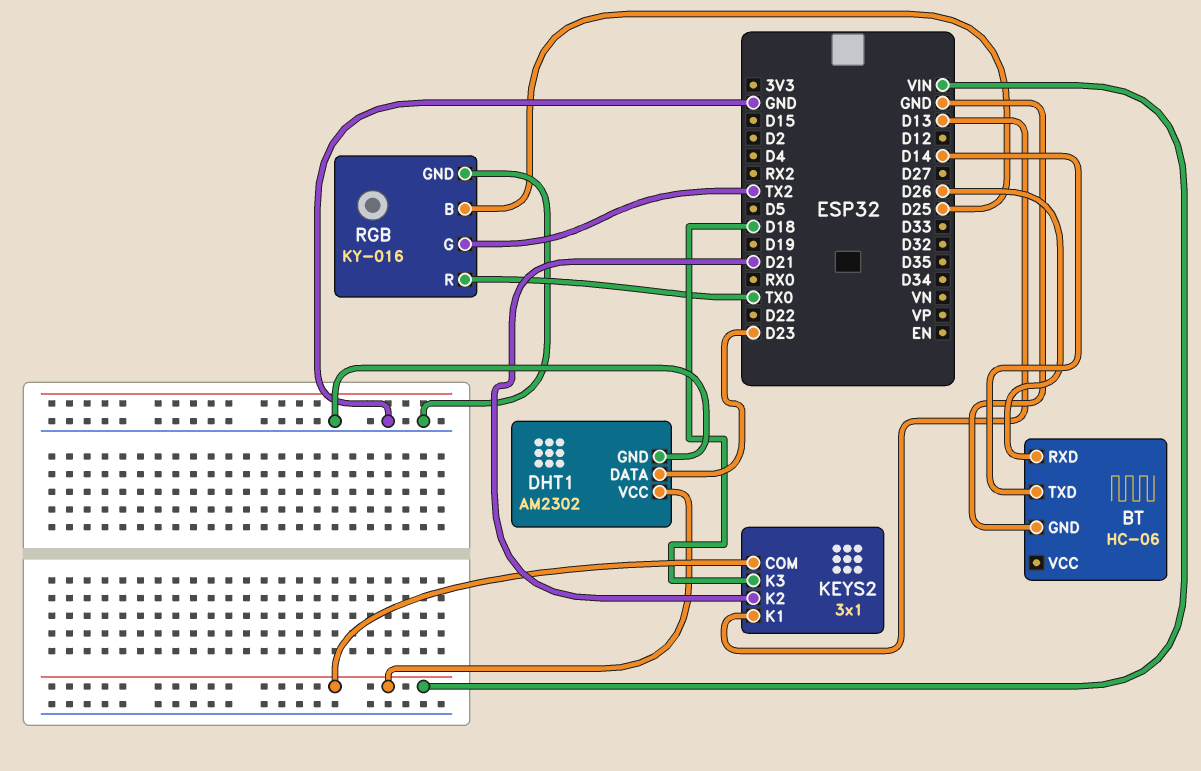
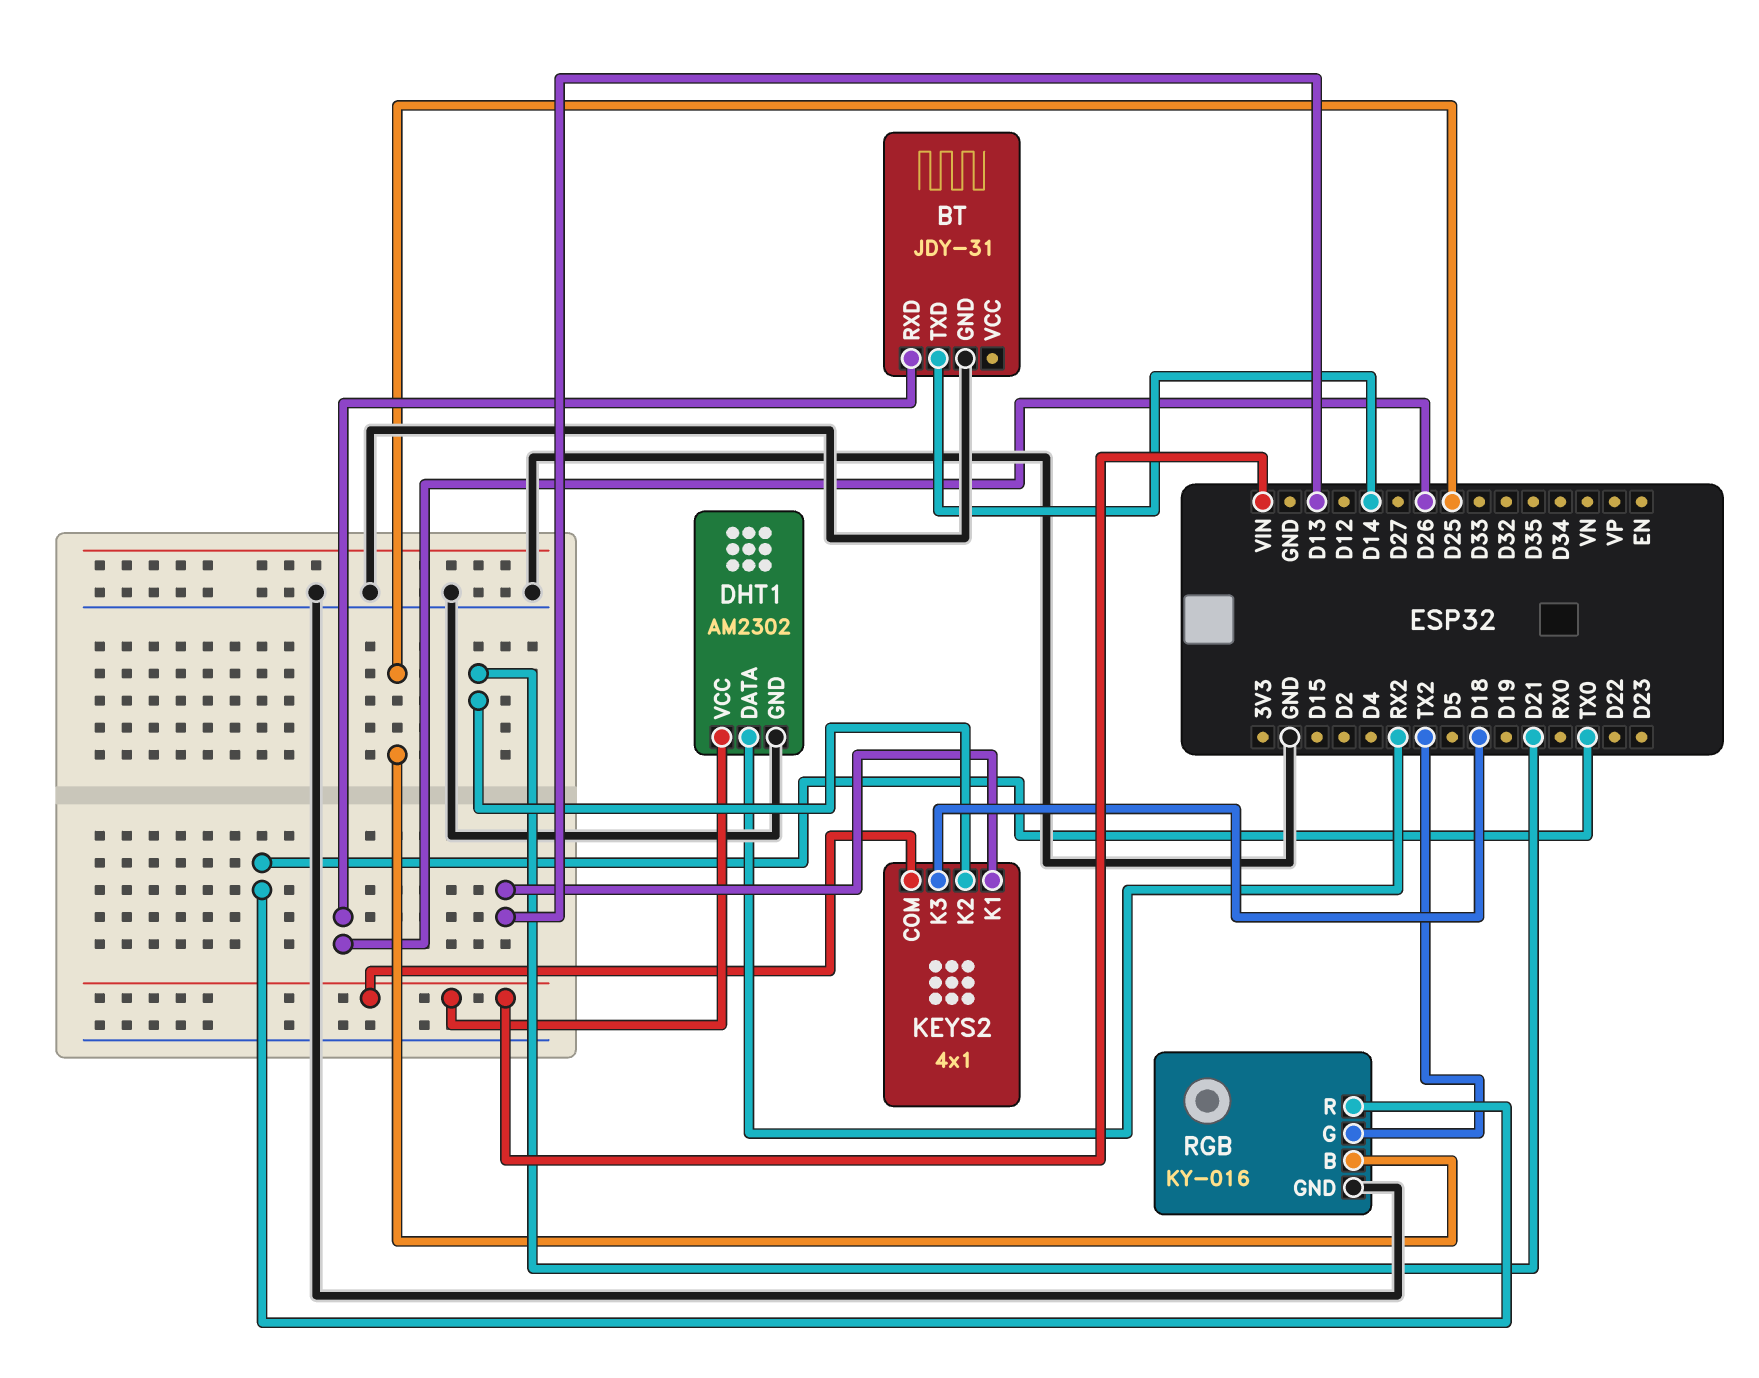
BT: HC-06 -> JDY-31
DHT1 pin DATA: D23 -> RX2
KEYS2: 3x1 -> 4x1

